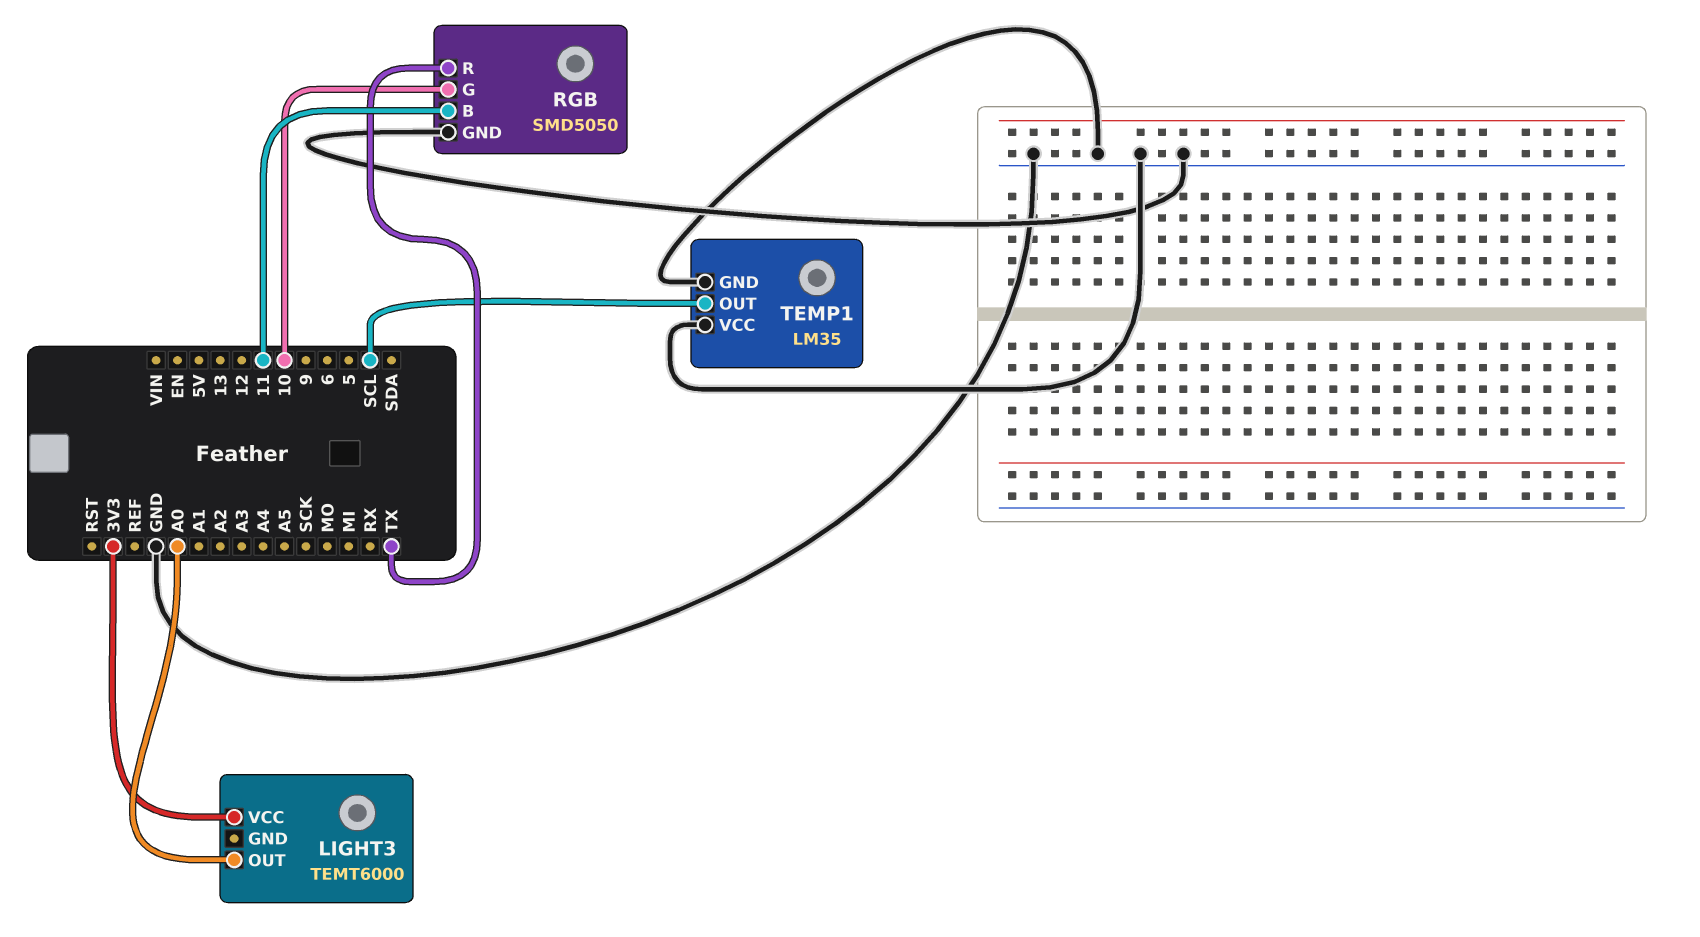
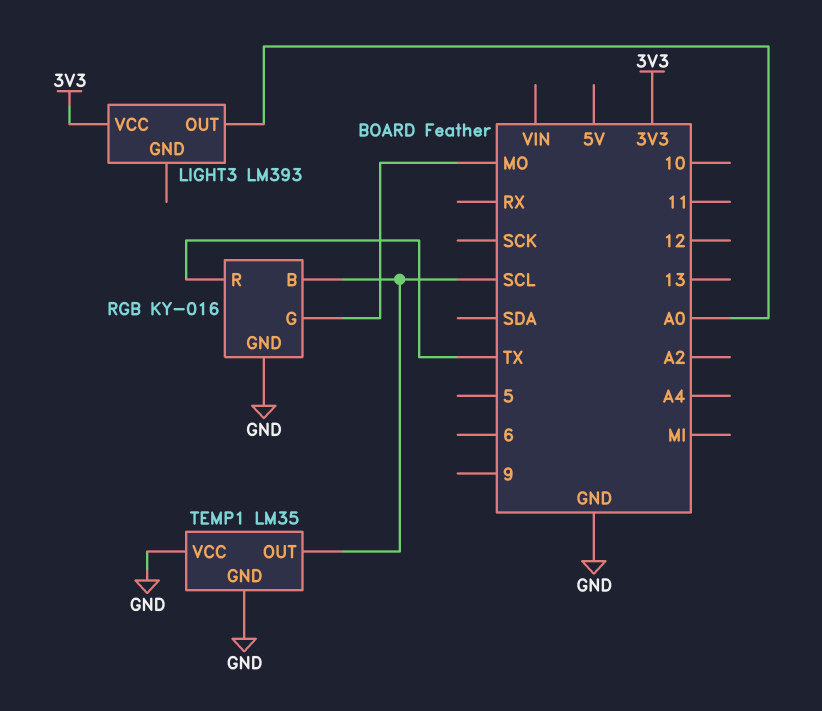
LIGHT3: TEMT6000 -> LM393
RGB: SMD5050 -> KY-016
RGB pin B: 11 -> SCL
RGB pin G: 10 -> MO

